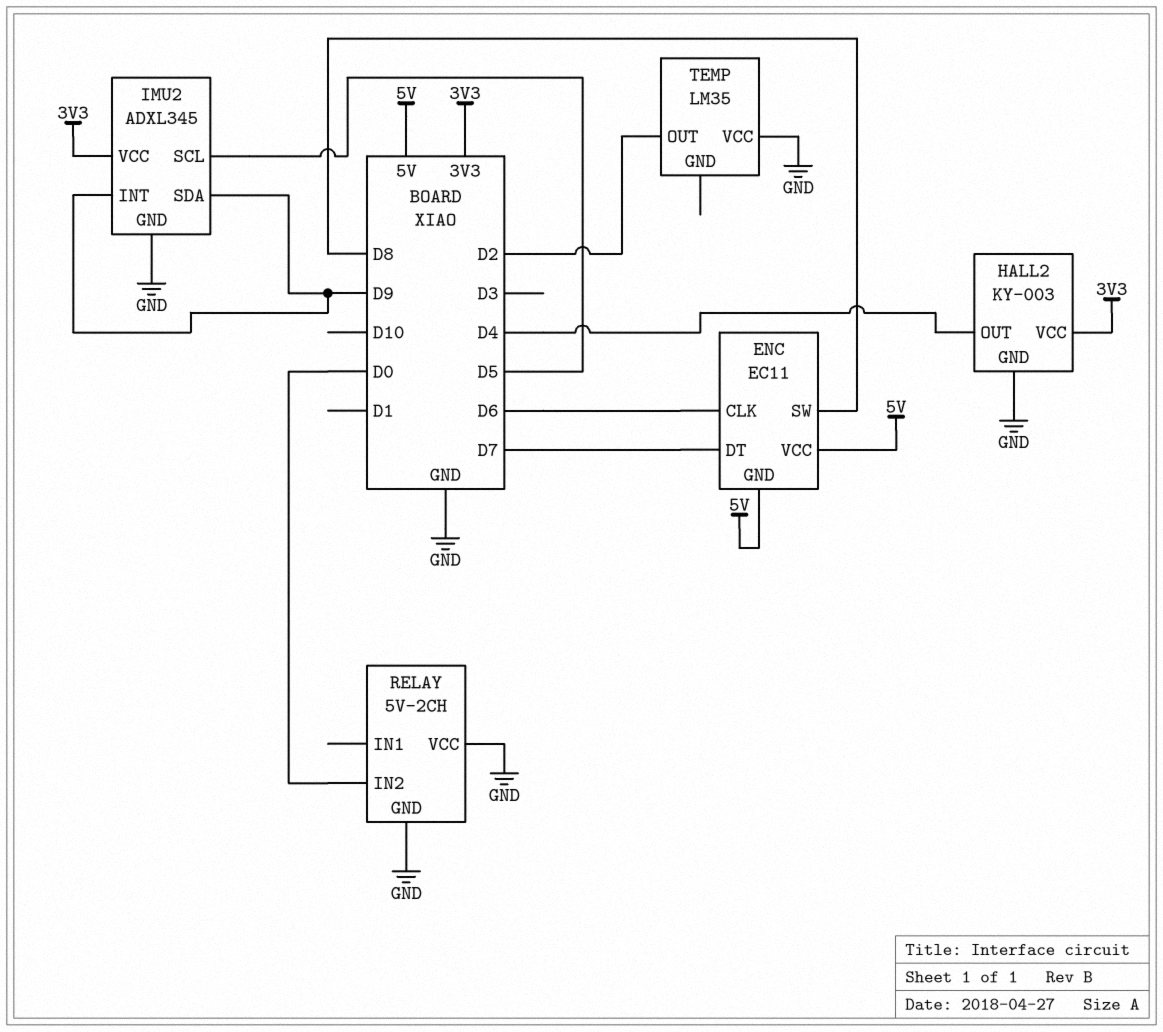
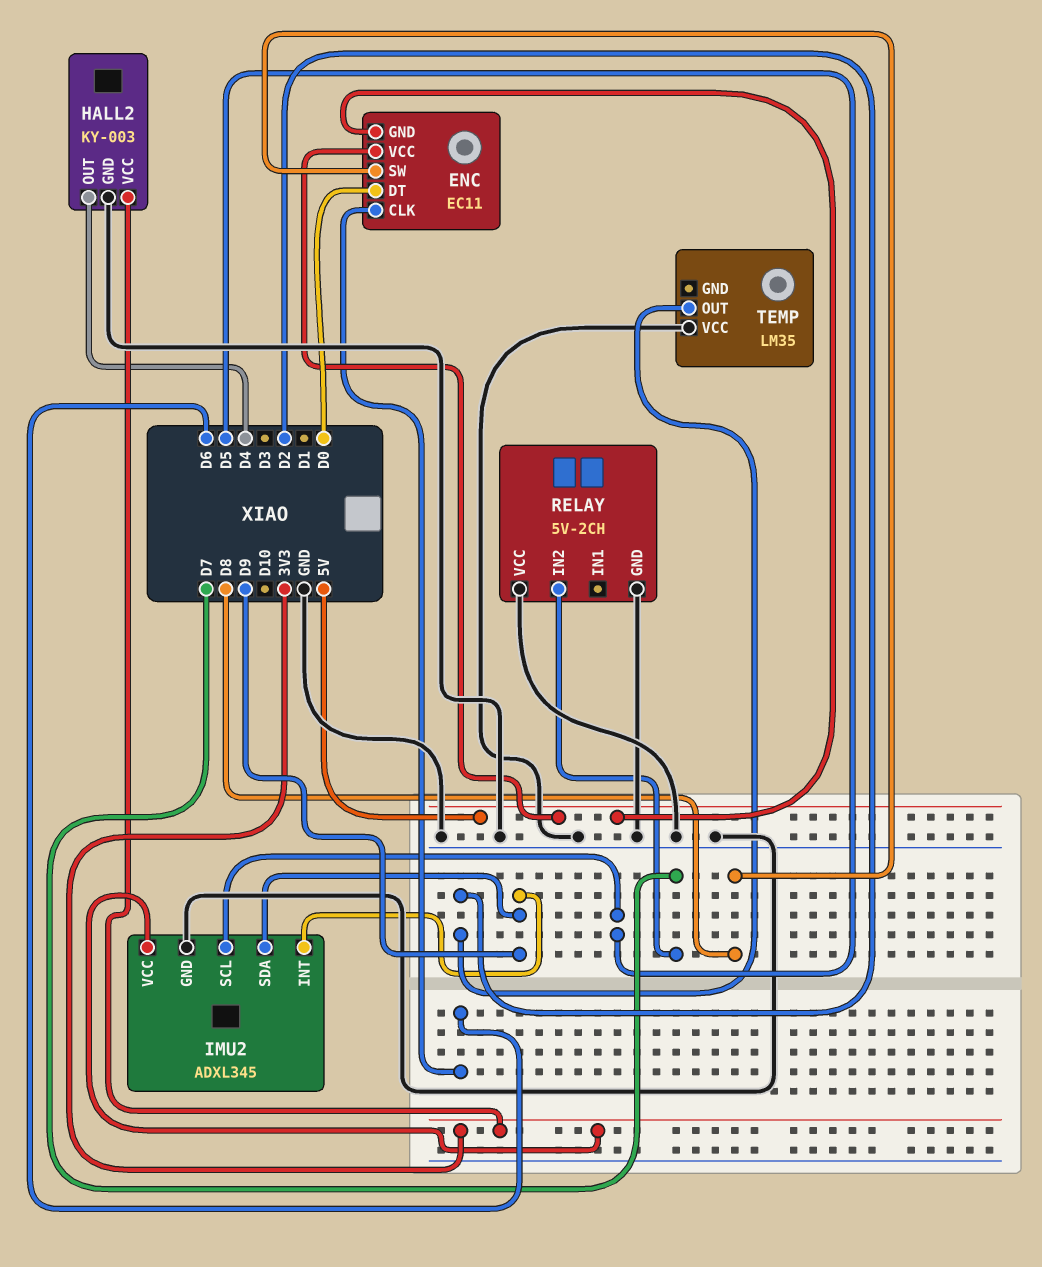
ENC pin DT: D7 -> D0
RELAY pin IN2: D0 -> D7

